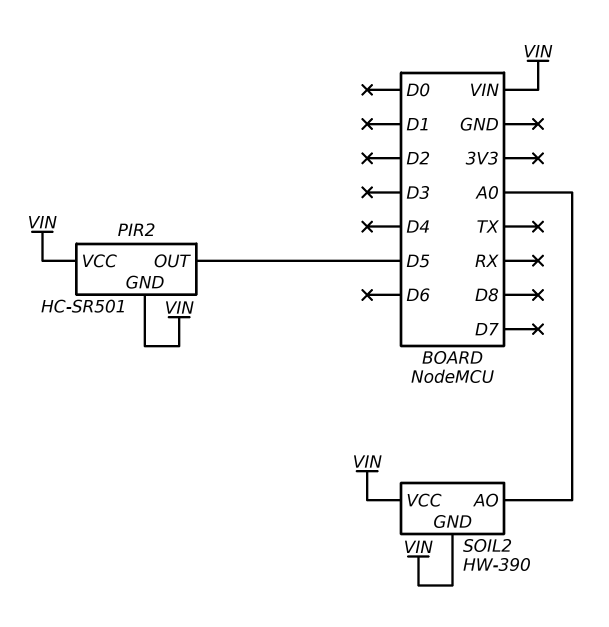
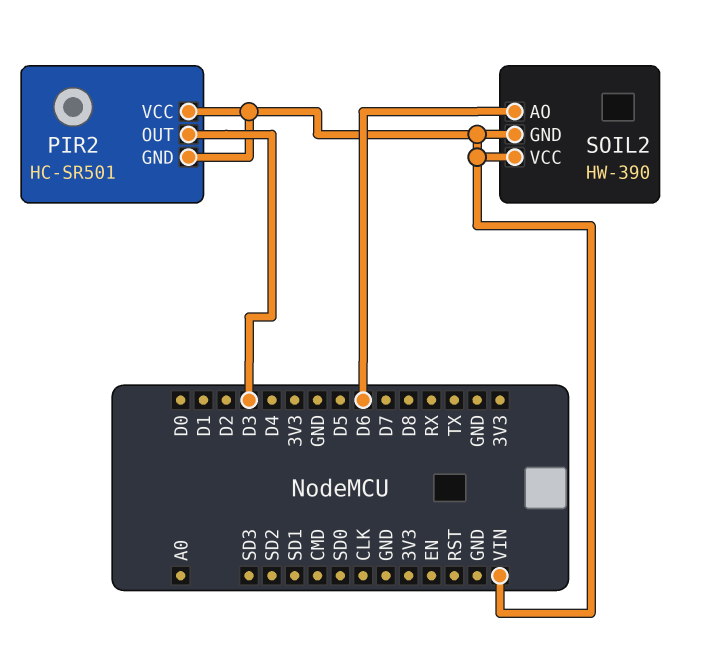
PIR2 pin OUT: D5 -> D3
SOIL2 pin AO: A0 -> D6

